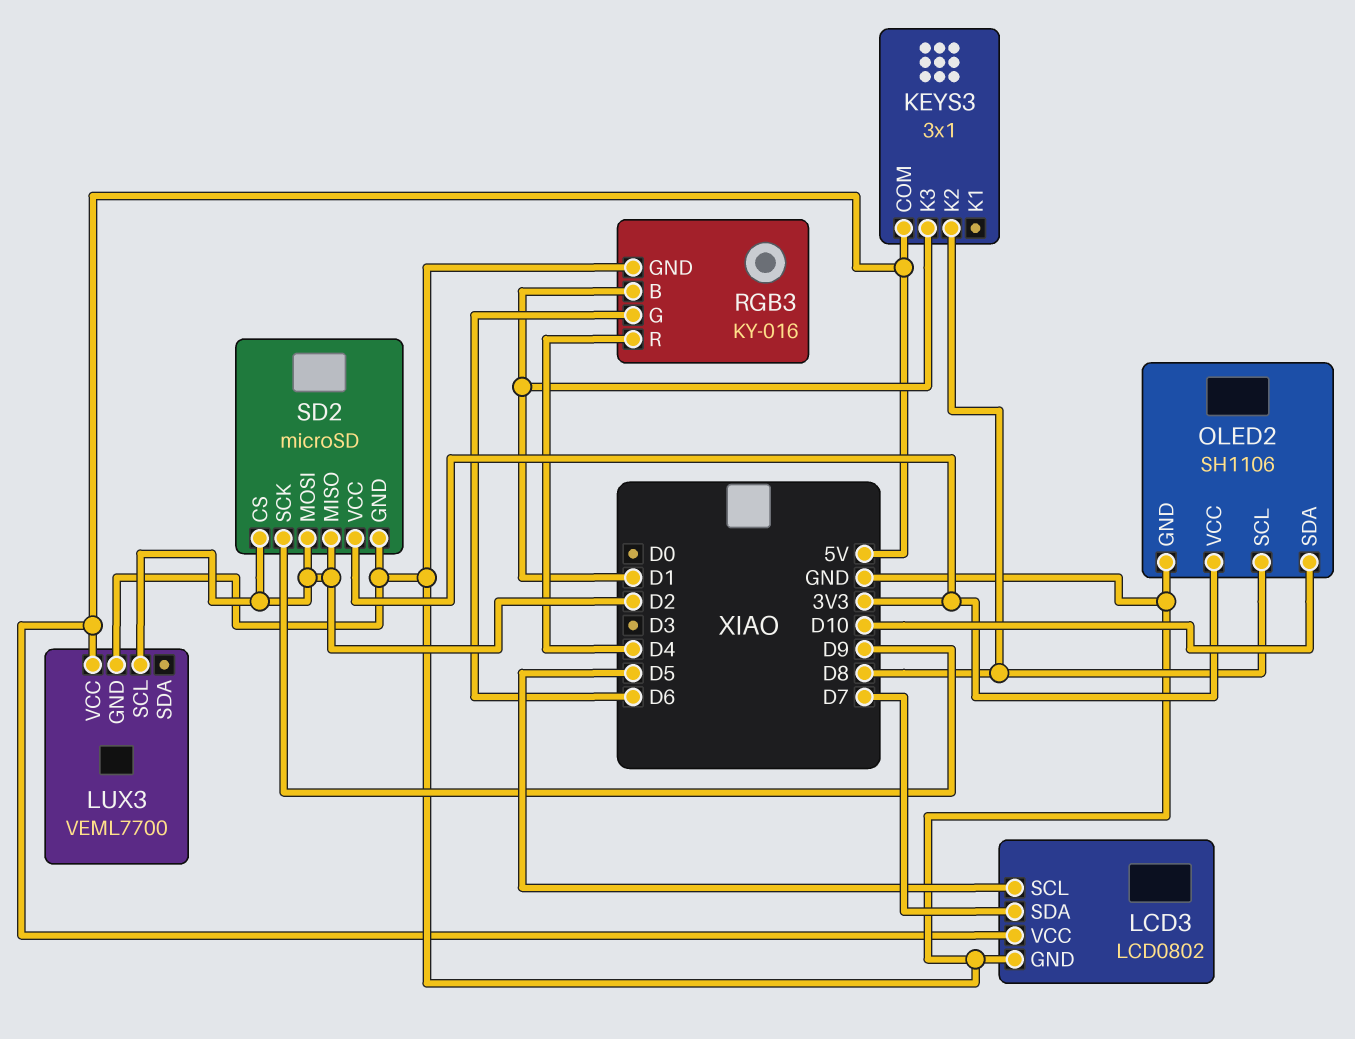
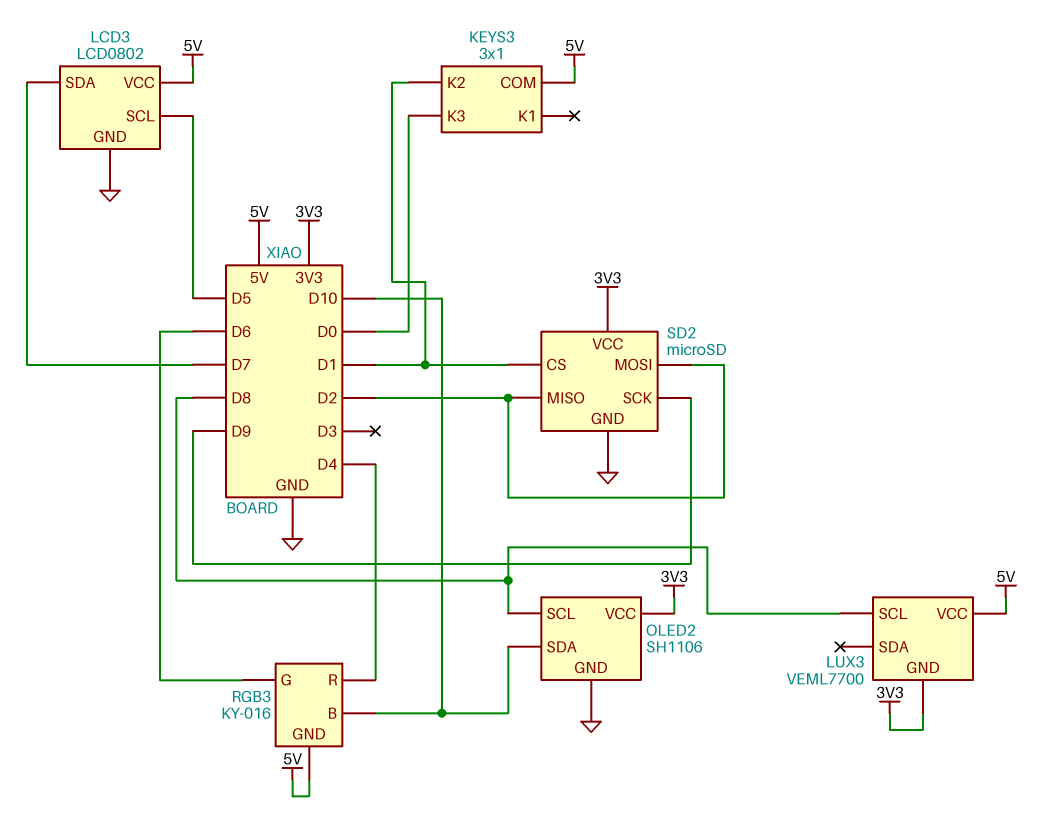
KEYS3 pin K2: D8 -> D1
KEYS3 pin K3: D1 -> D0
LUX3 pin GND: GND -> 3V3
LUX3 pin SCL: D2 -> D8
RGB3 pin B: D1 -> D10
RGB3 pin GND: GND -> 5V
SD2 pin CS: D2 -> D1

